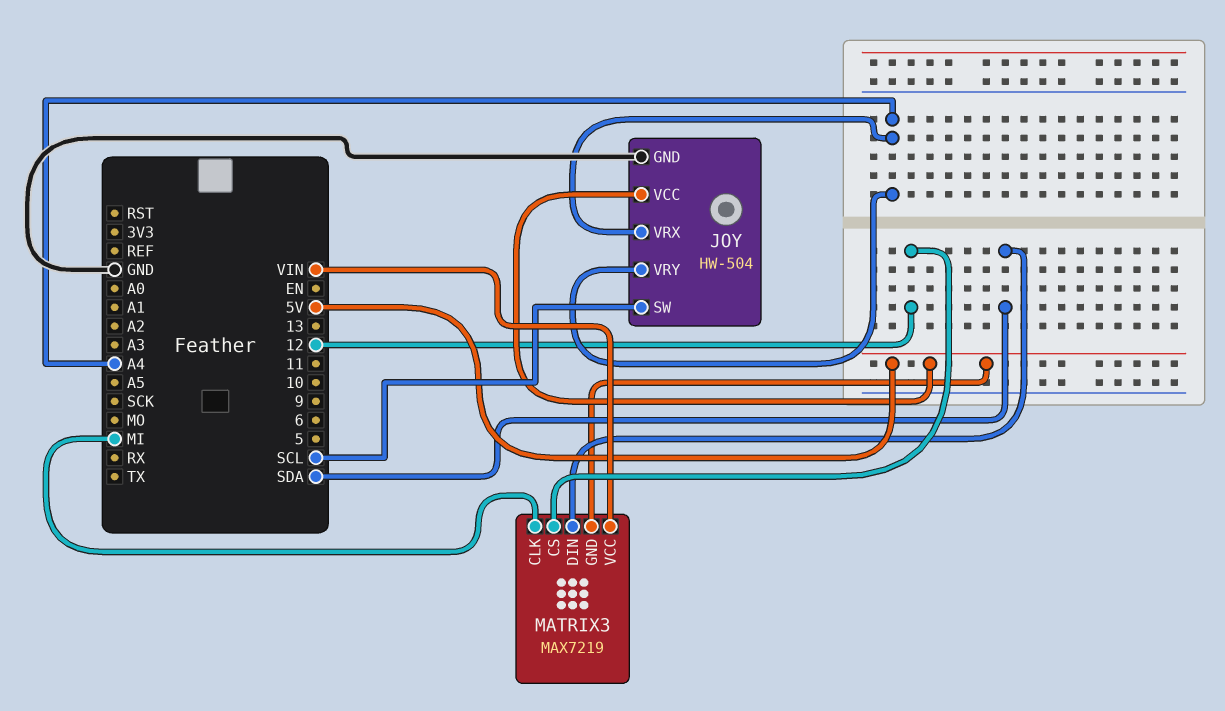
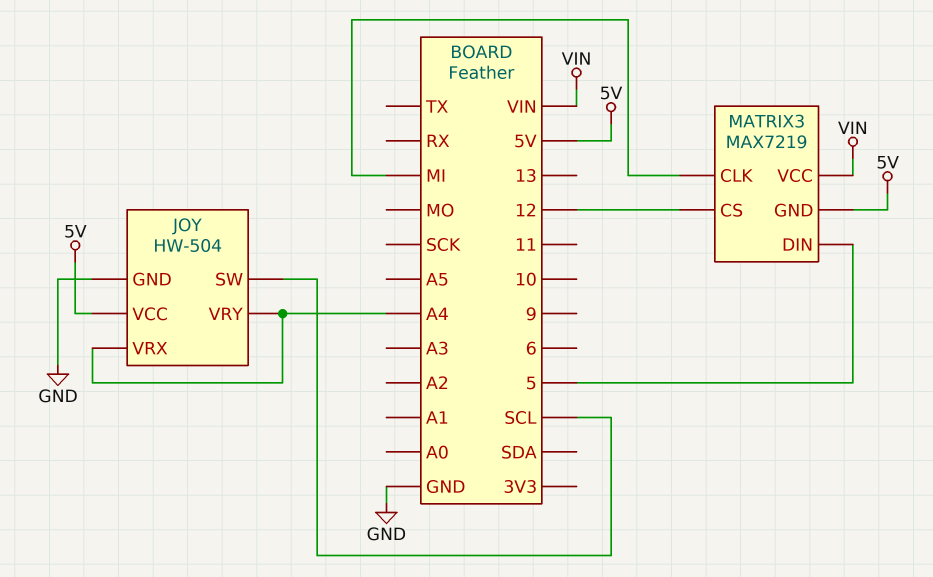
MATRIX3 pin DIN: SDA -> 5

